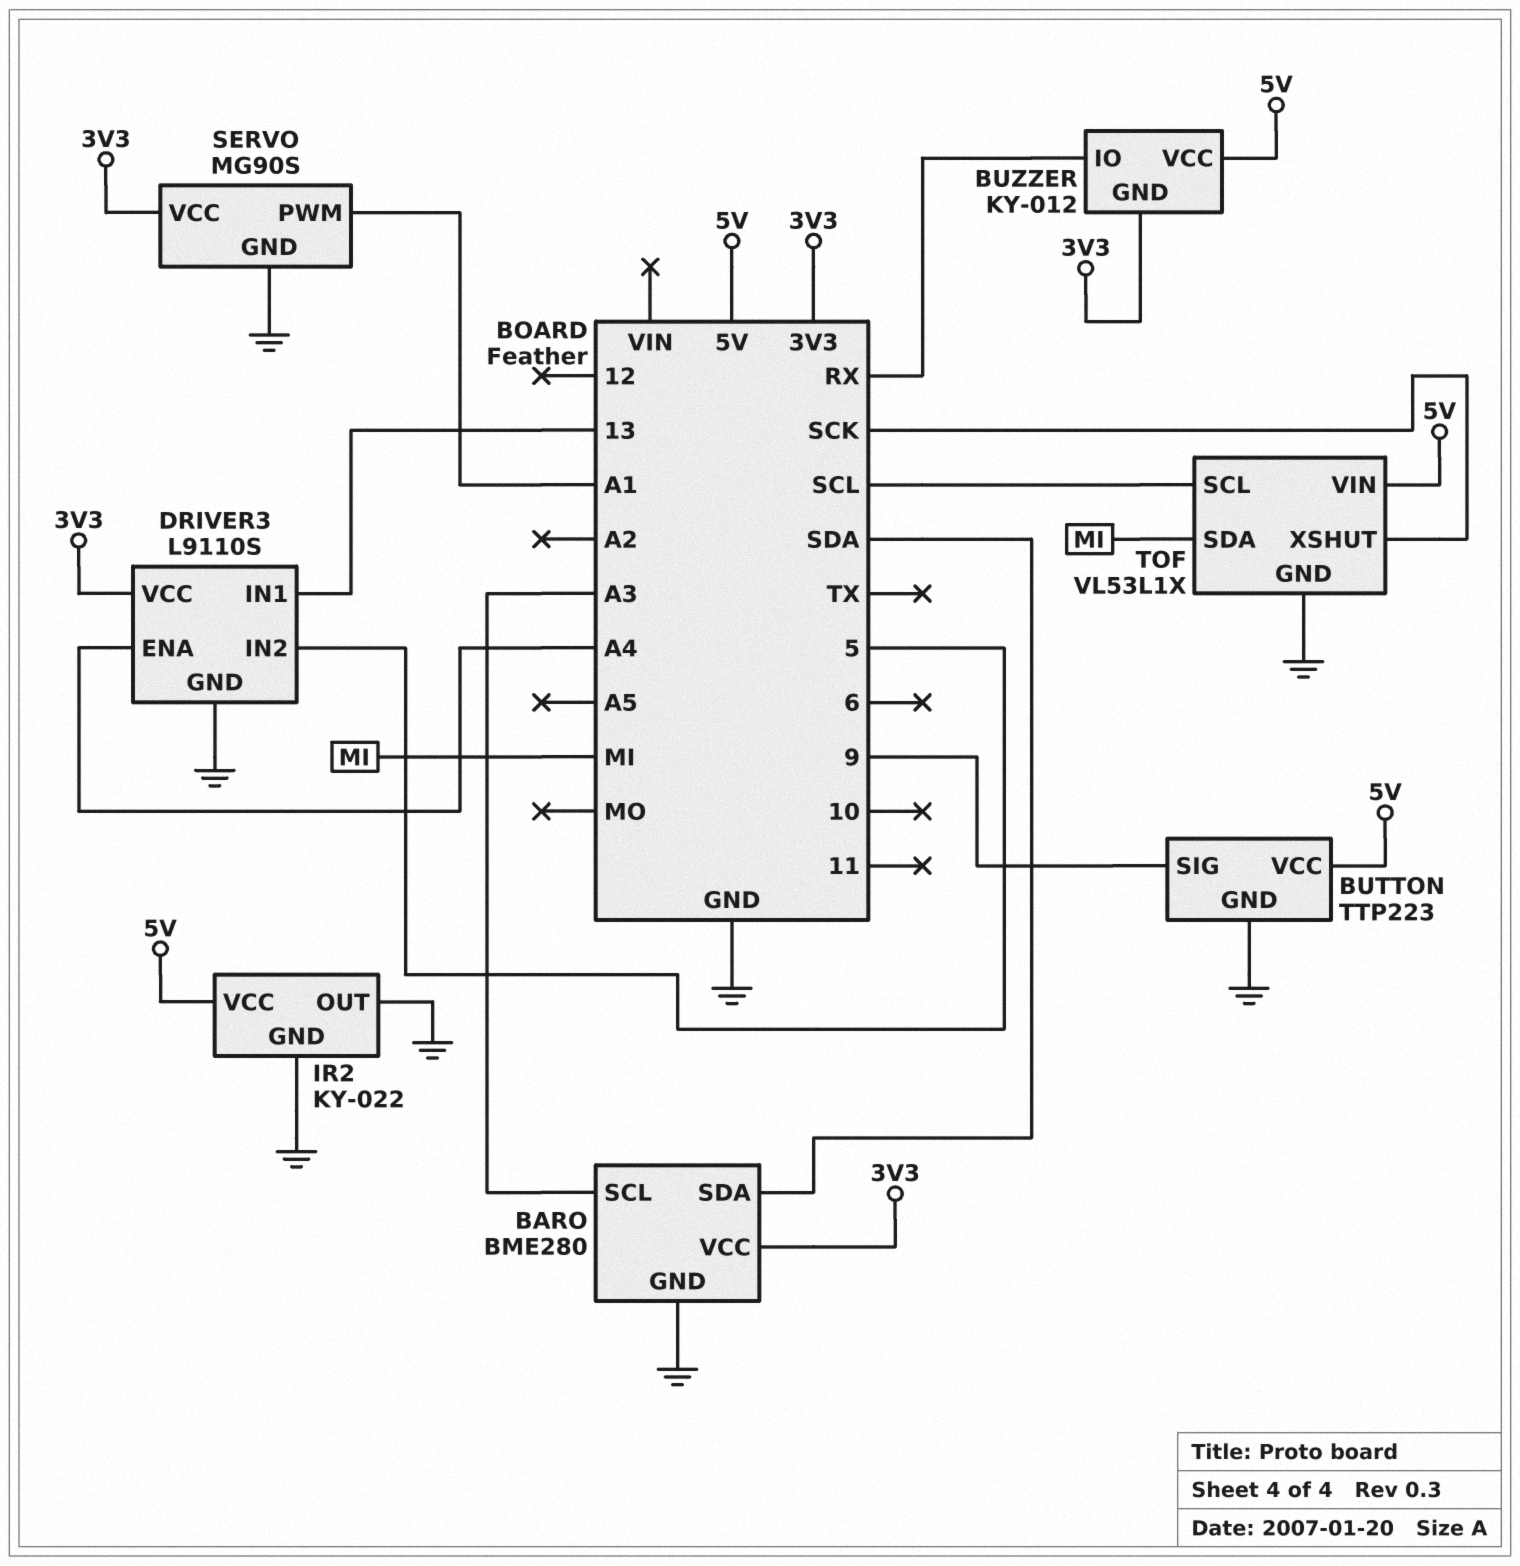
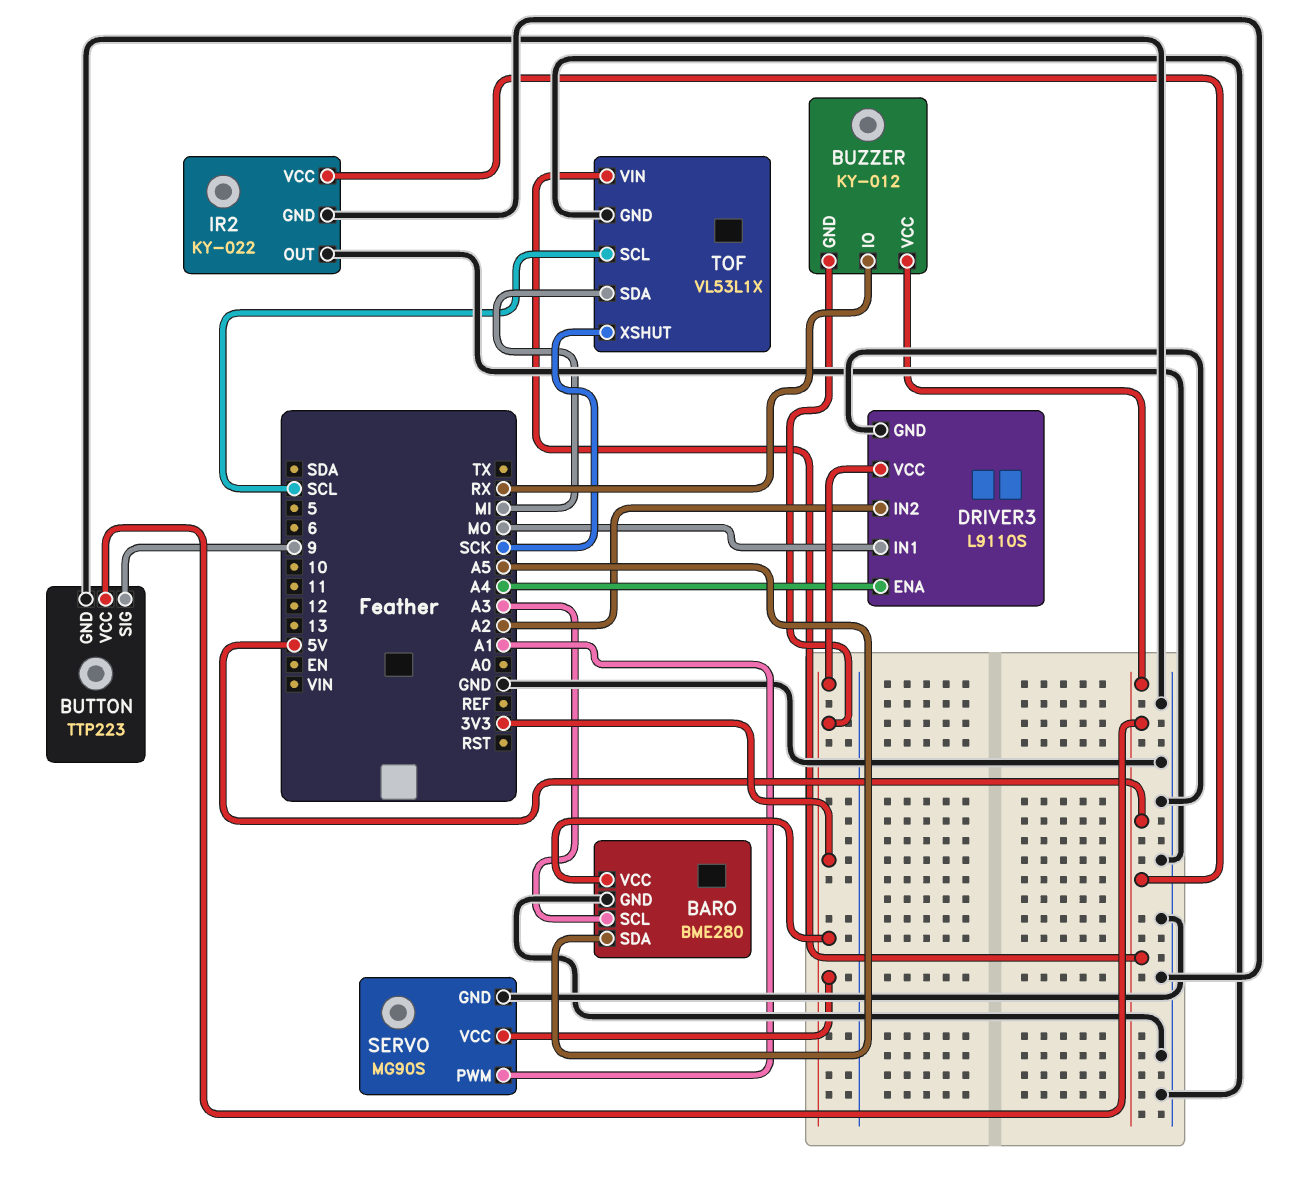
BARO pin SDA: SDA -> A5
DRIVER3 pin IN1: 13 -> MO
DRIVER3 pin IN2: 5 -> A2

